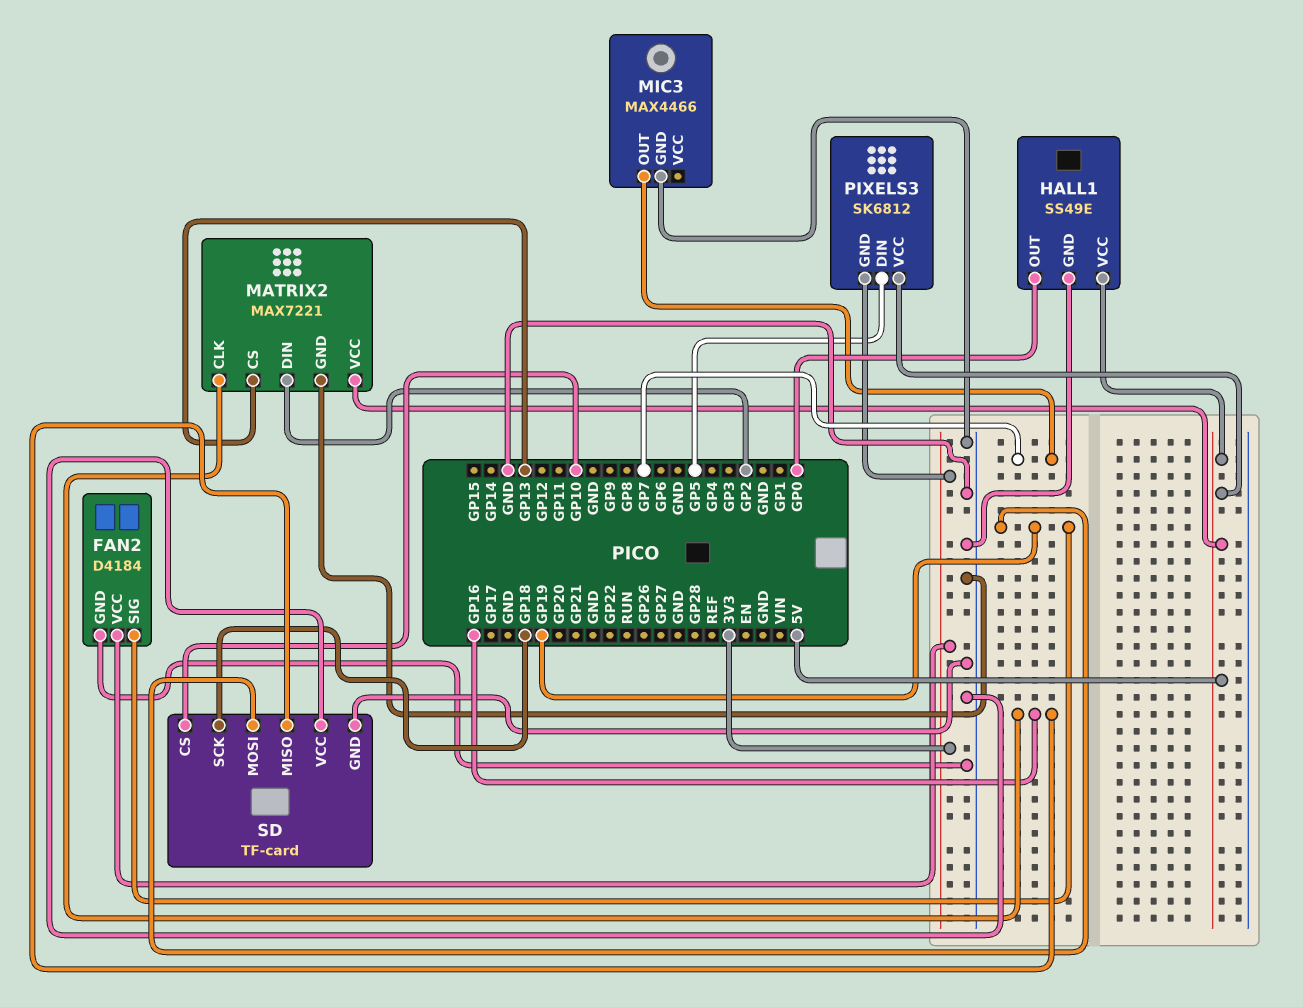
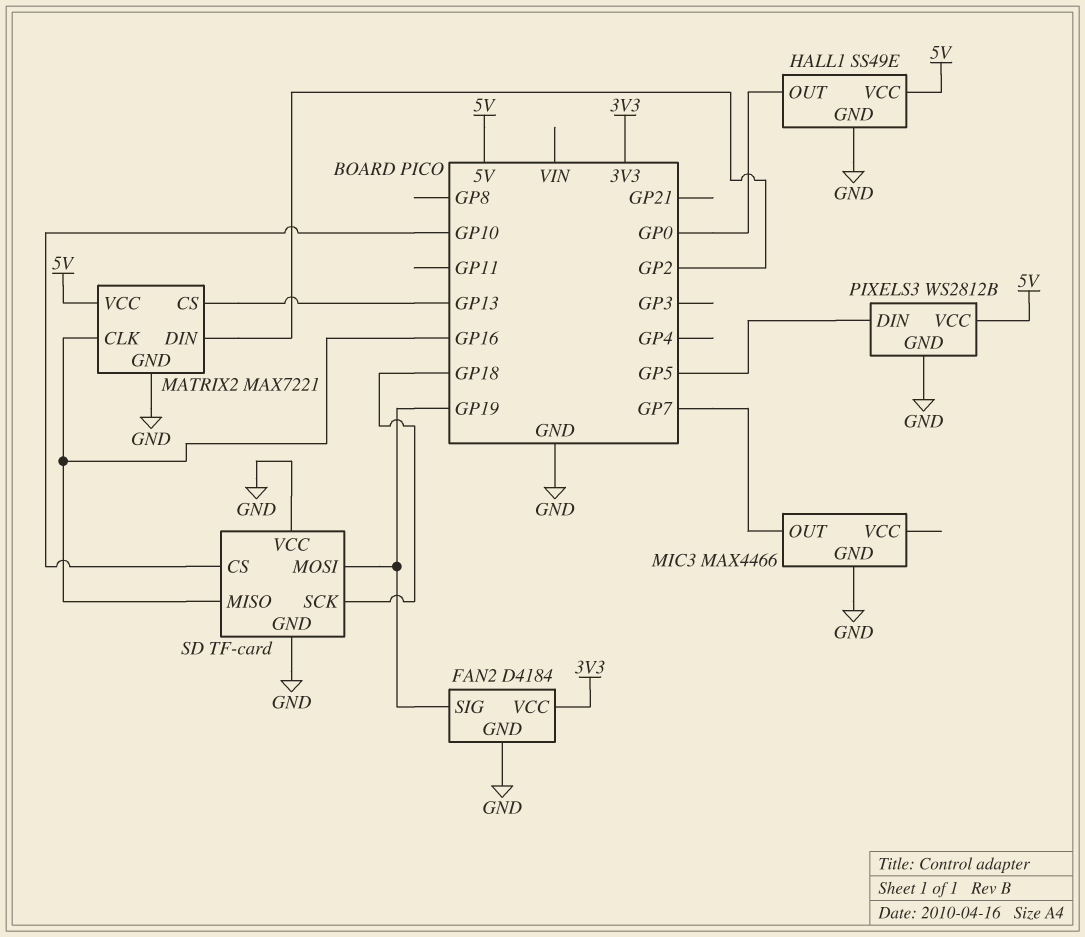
PIXELS3: SK6812 -> WS2812B
PIXELS3 pin GND: 3V3 -> GND

